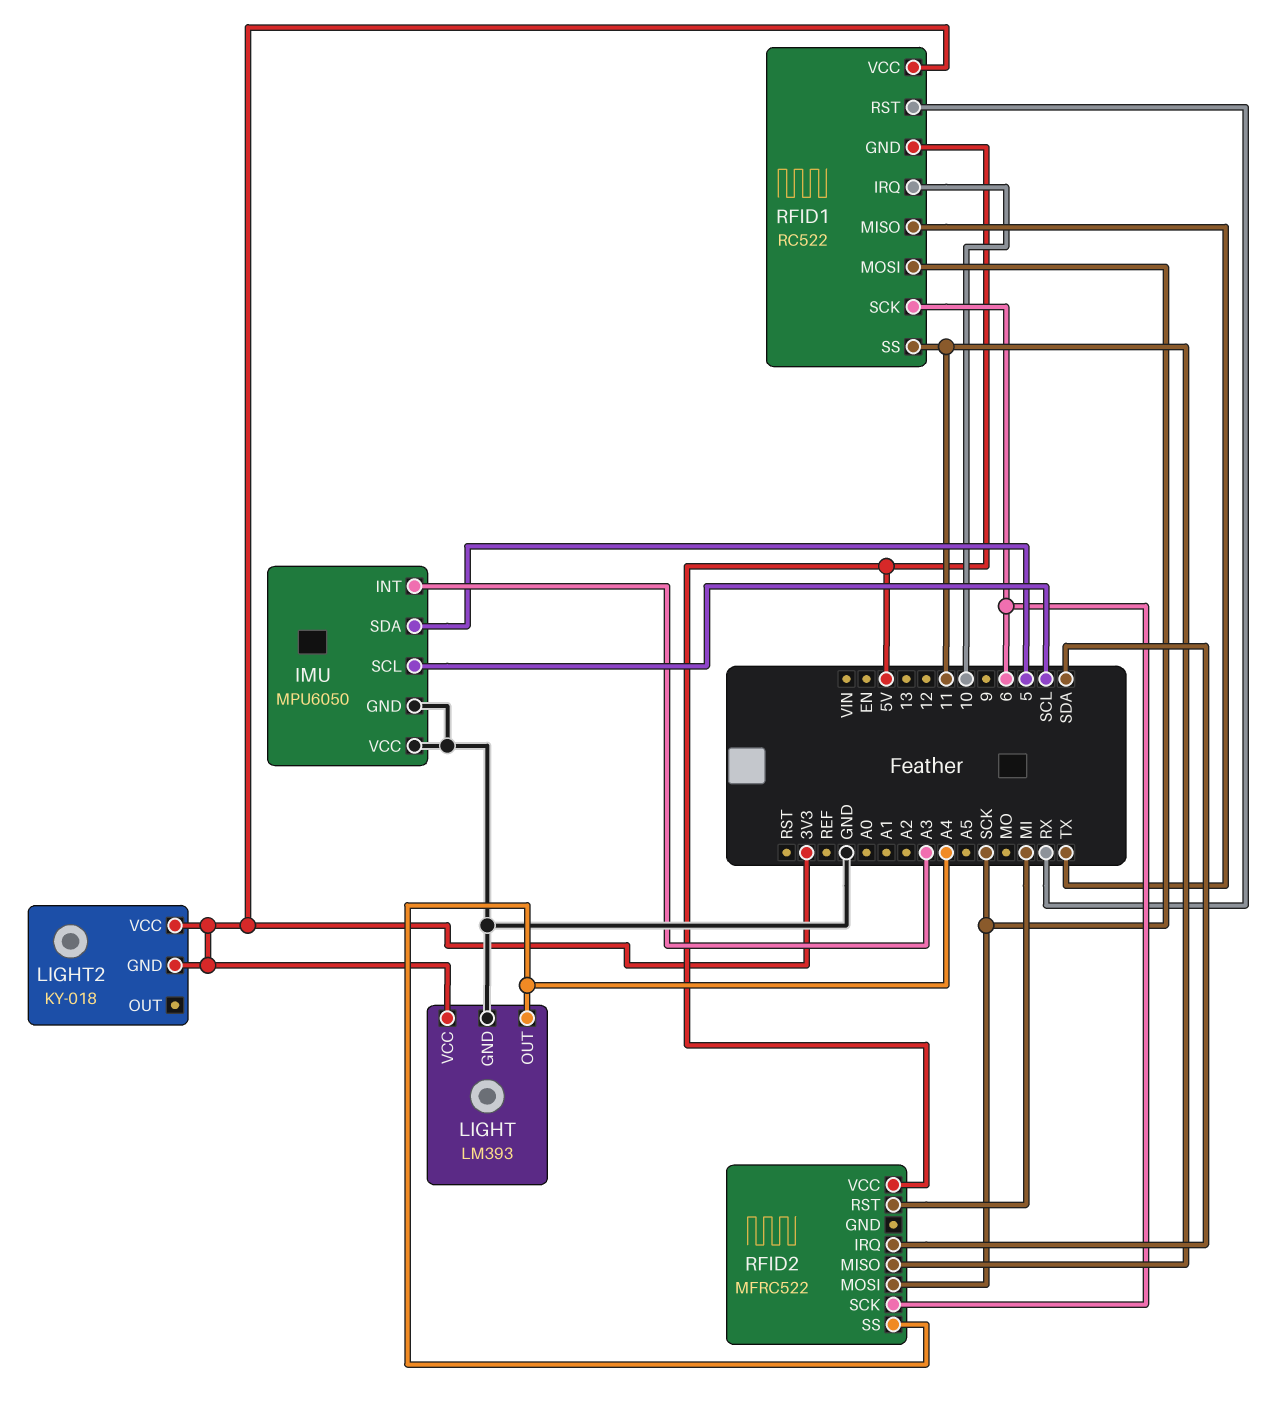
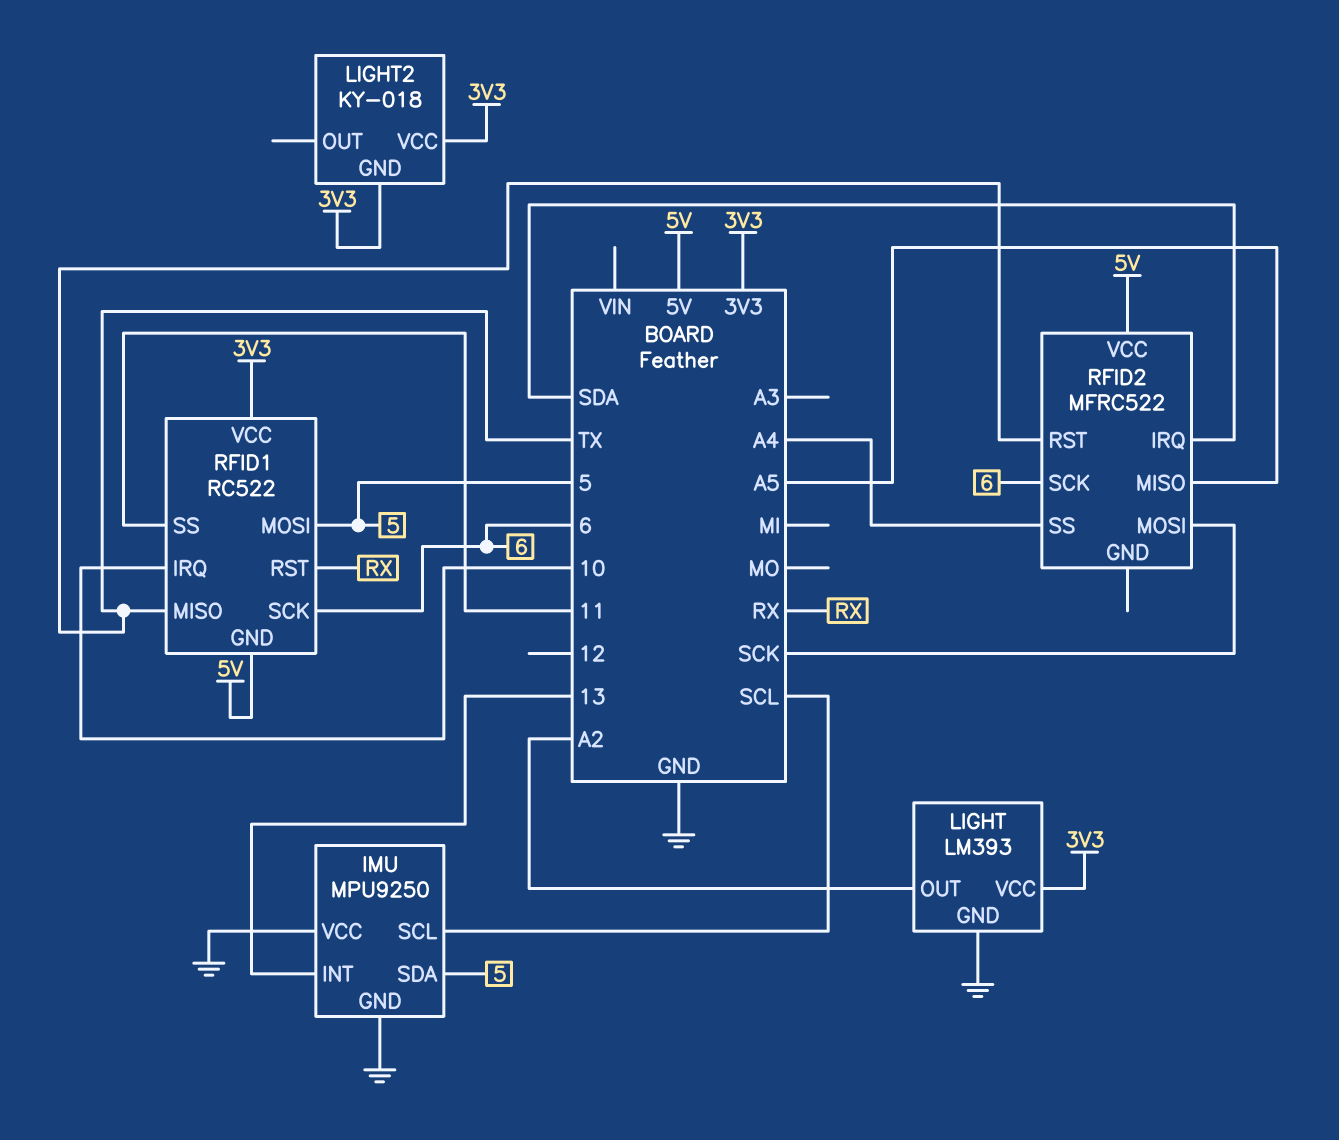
IMU: MPU6050 -> MPU9250
IMU pin INT: A3 -> 13
LIGHT pin OUT: A4 -> A2
RFID1 pin MOSI: SCK -> 5
RFID2 pin MISO: 11 -> A5
RFID2 pin RST: MI -> TX

